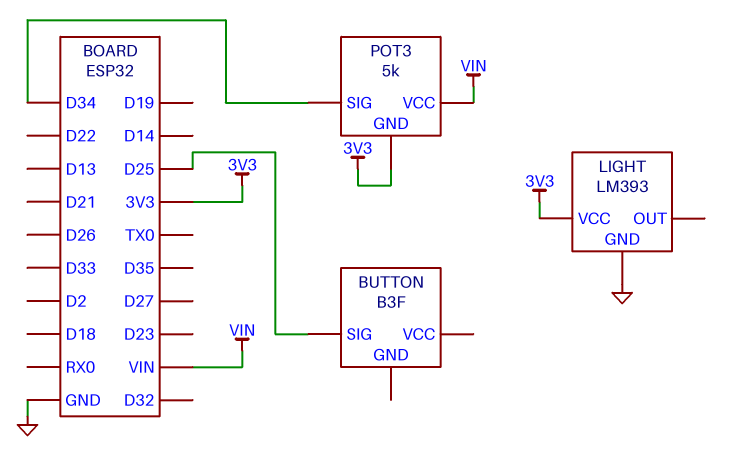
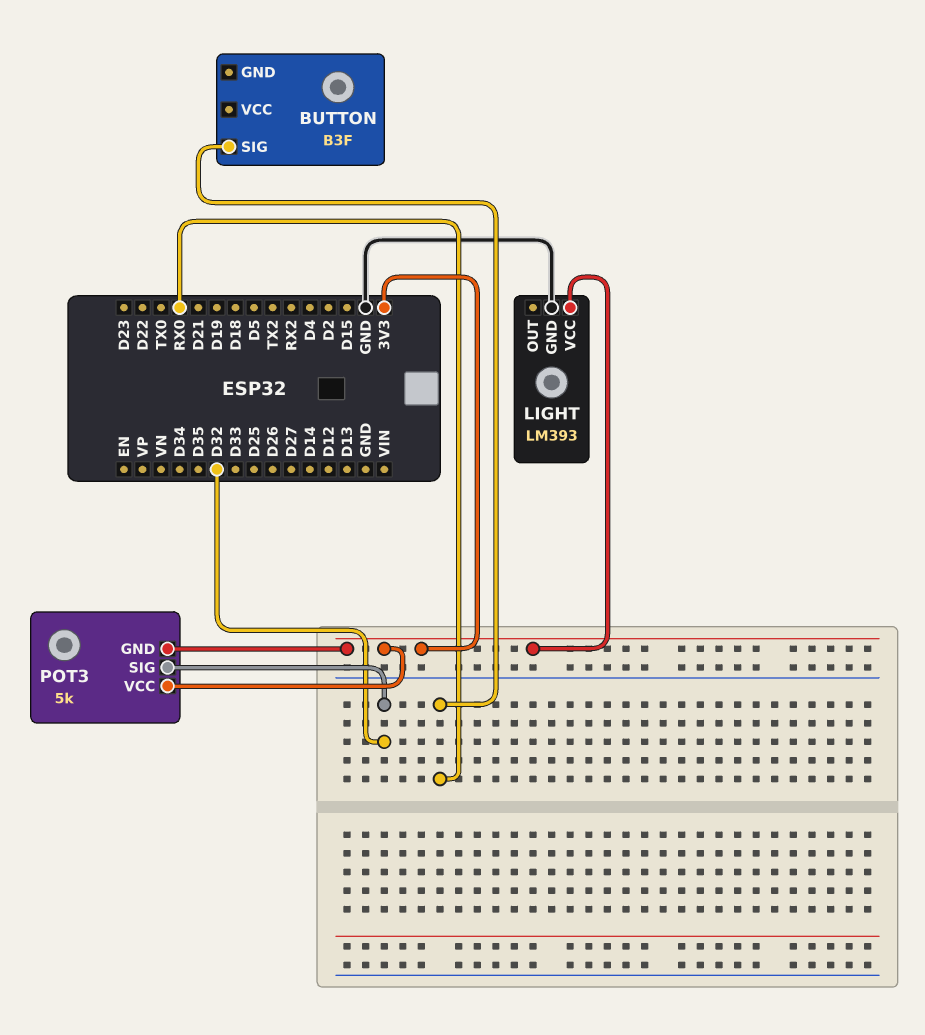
BUTTON pin SIG: D25 -> RX0
POT3 pin SIG: D34 -> D32
POT3 pin VCC: VIN -> 3V3

